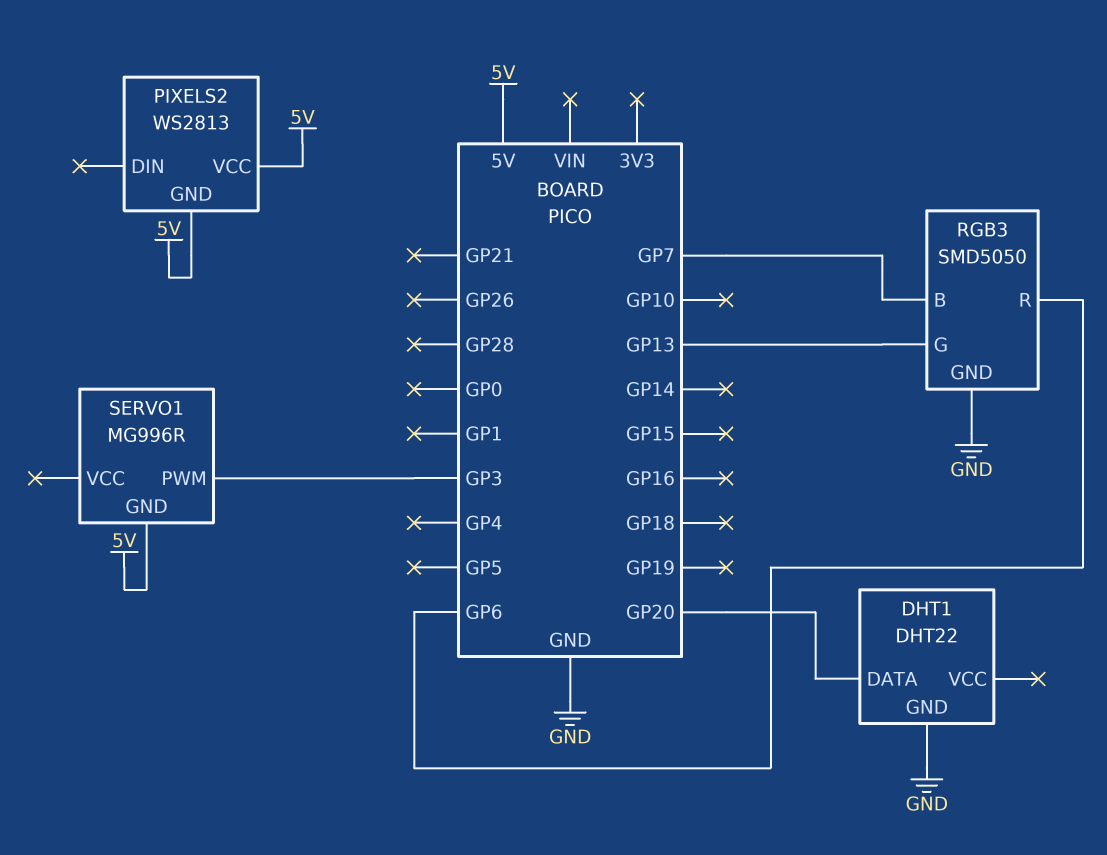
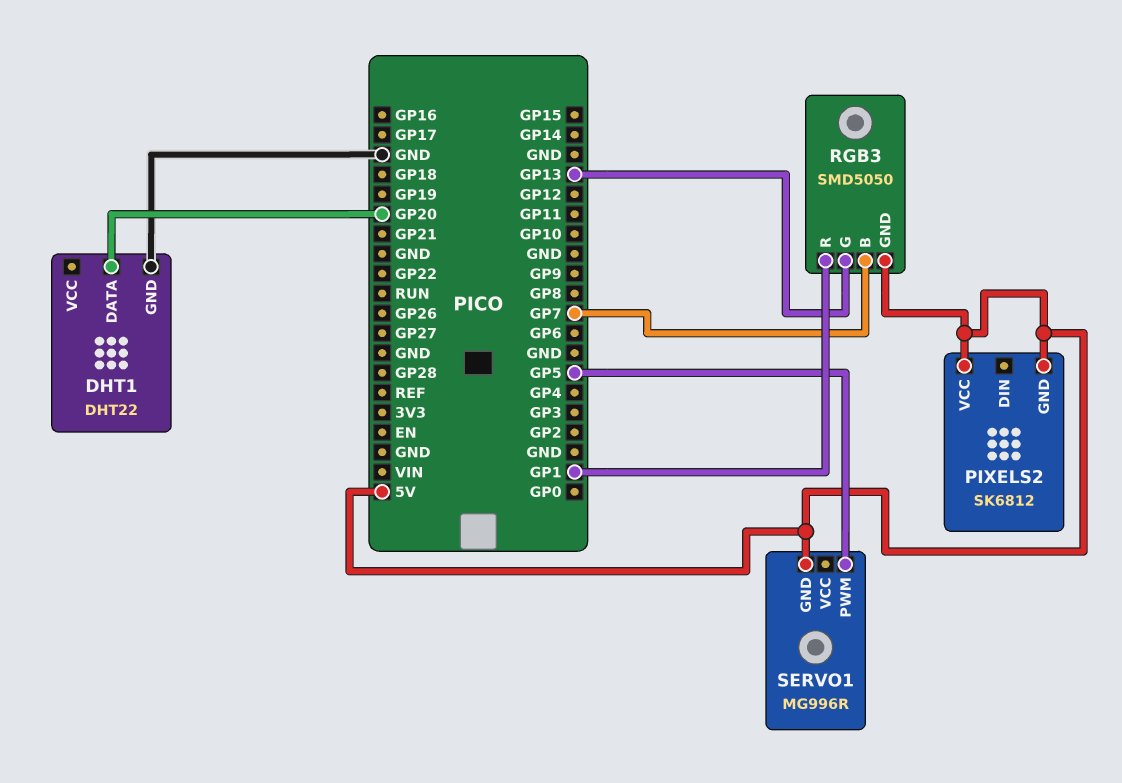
PIXELS2: WS2813 -> SK6812
RGB3 pin GND: GND -> 5V
RGB3 pin R: GP6 -> GP1
SERVO1 pin PWM: GP3 -> GP5

